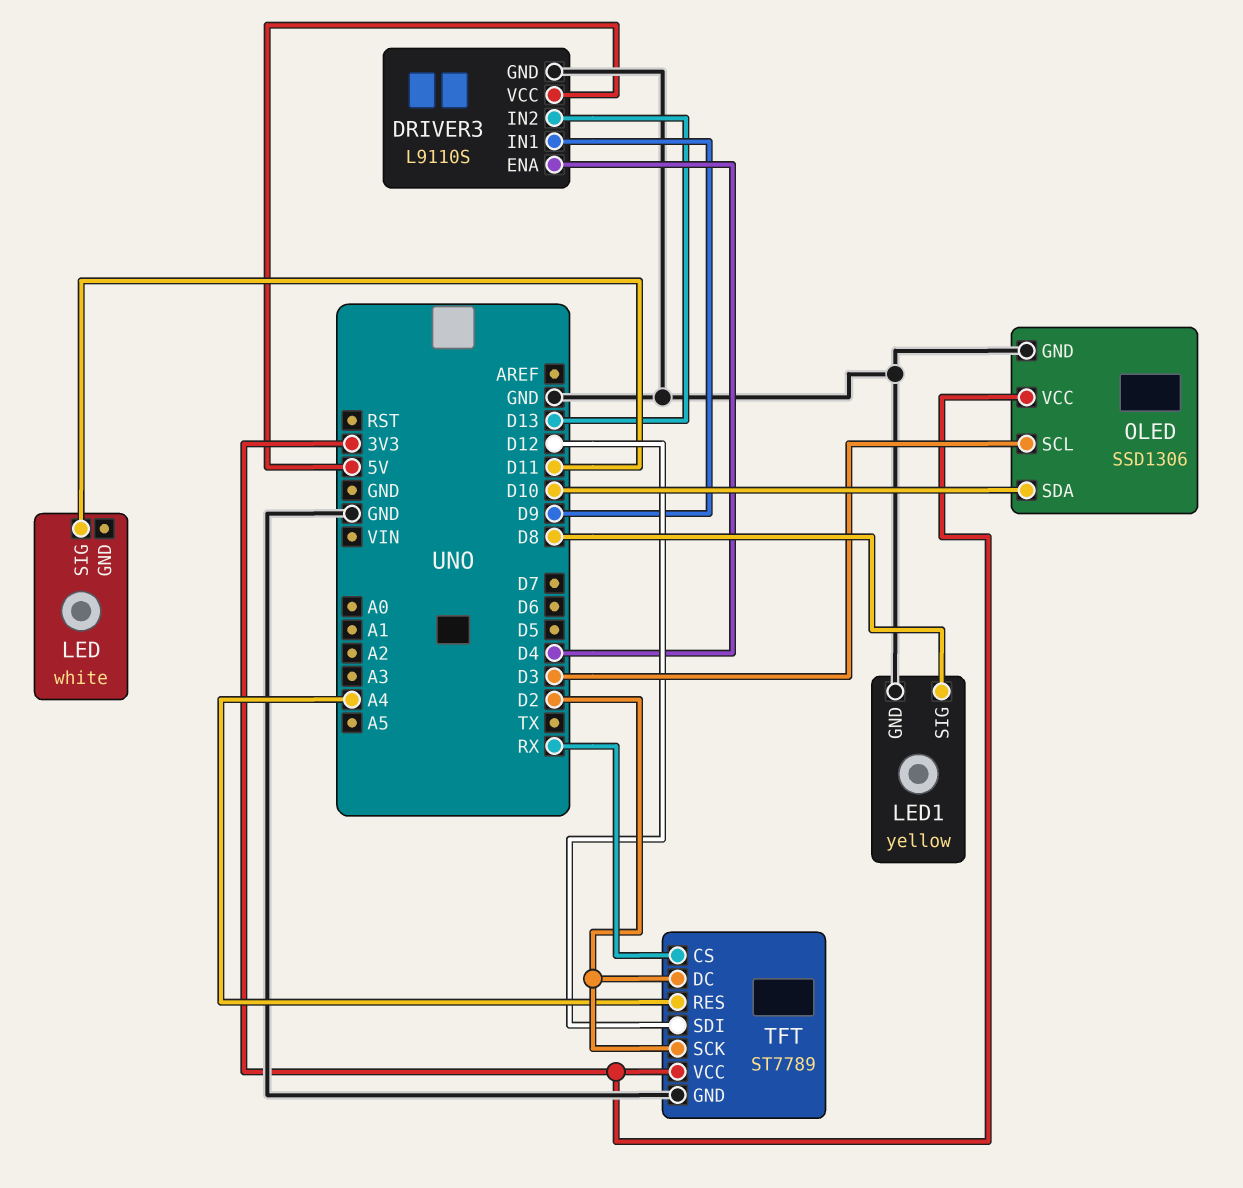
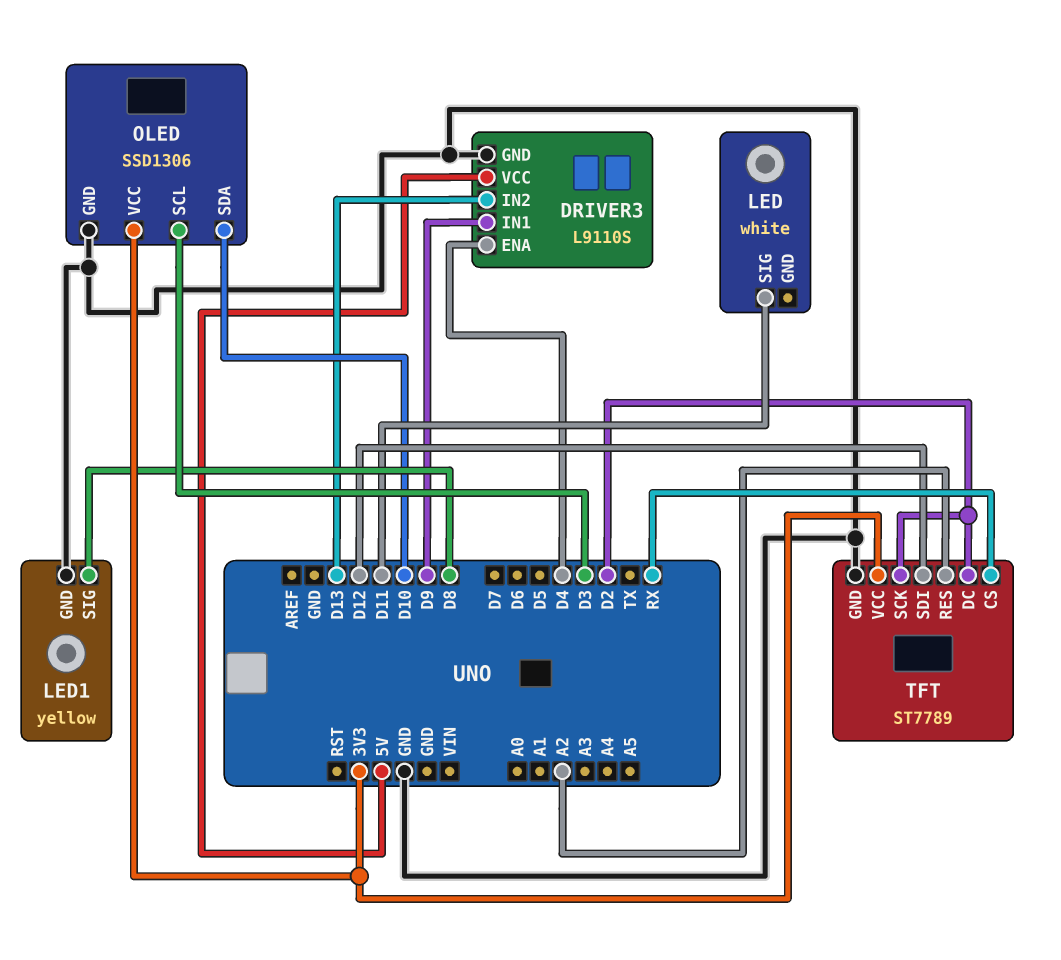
TFT pin RES: A4 -> A2

